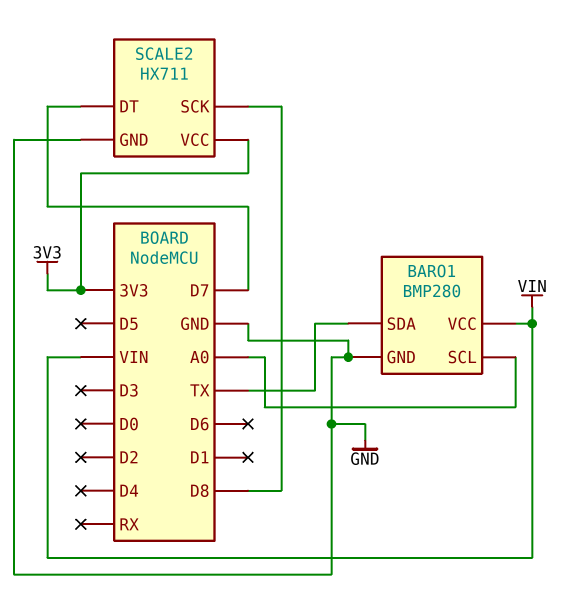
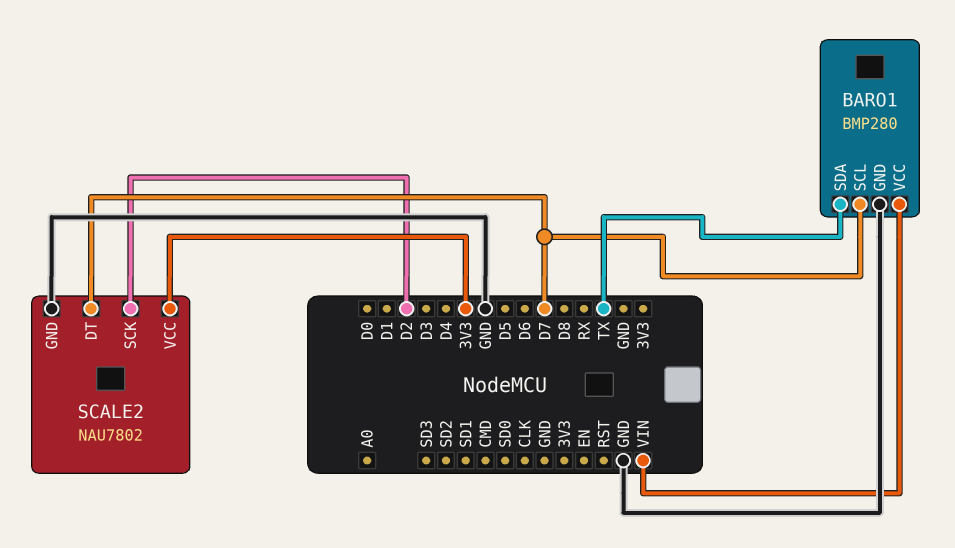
BARO1 pin SCL: A0 -> D7
SCALE2: HX711 -> NAU7802
SCALE2 pin SCK: D8 -> D2

